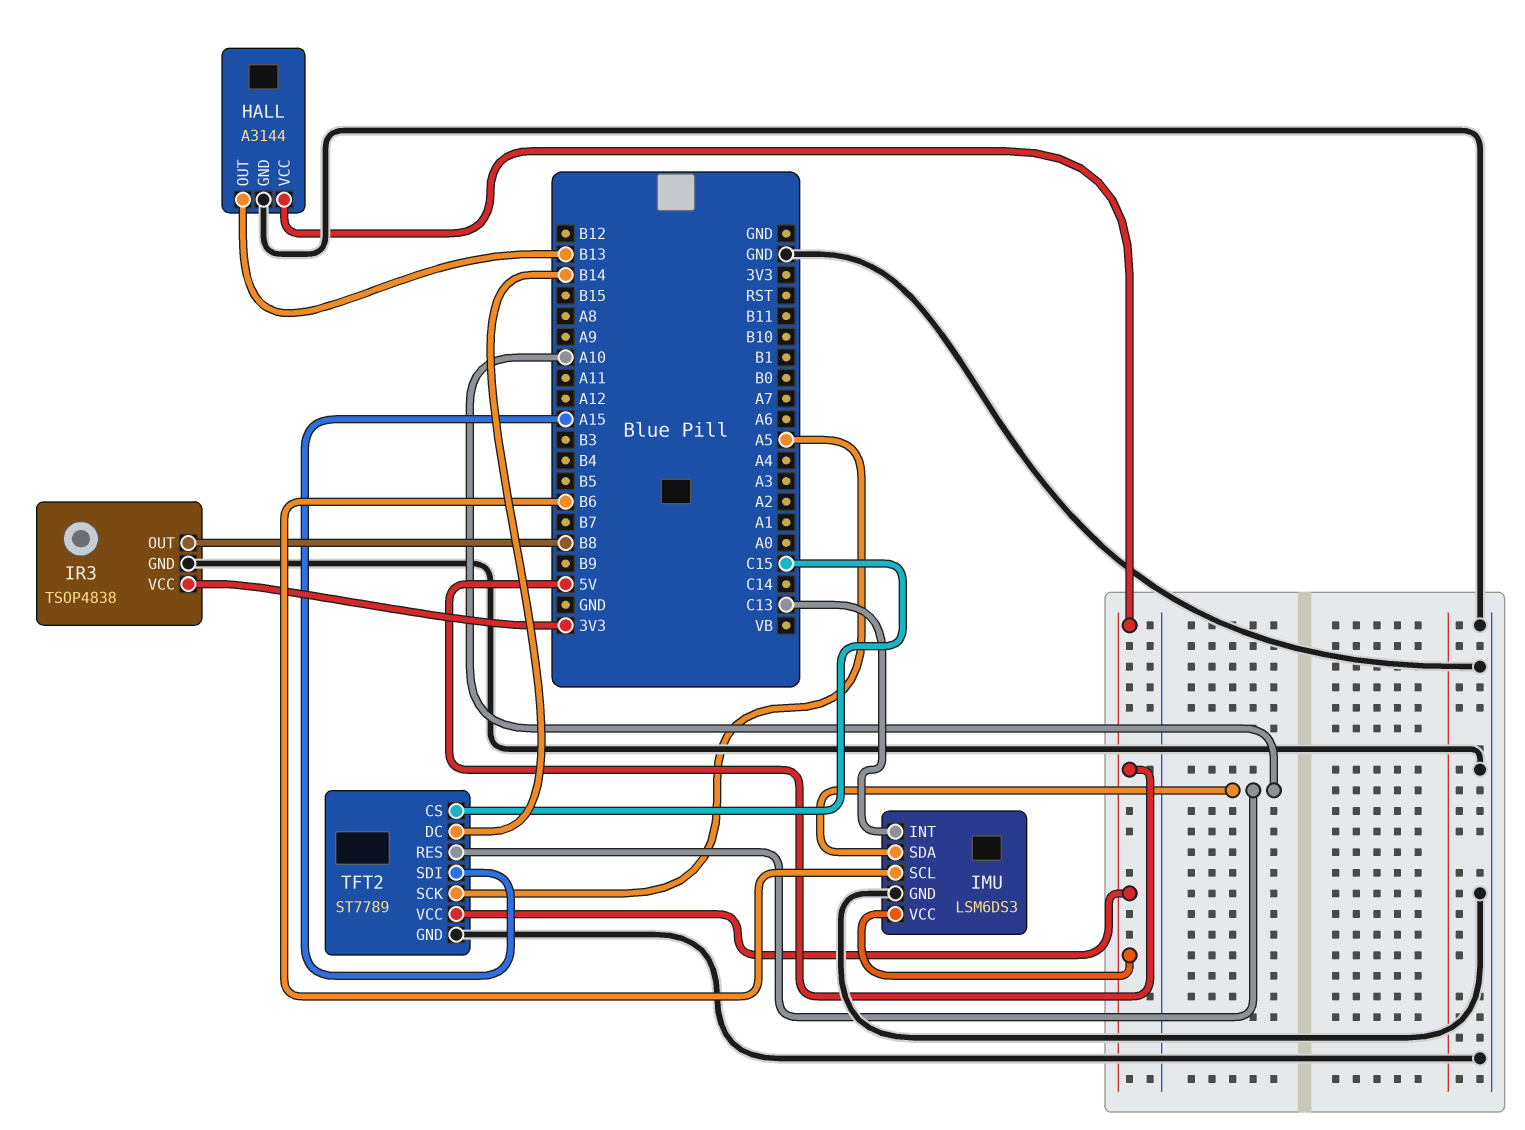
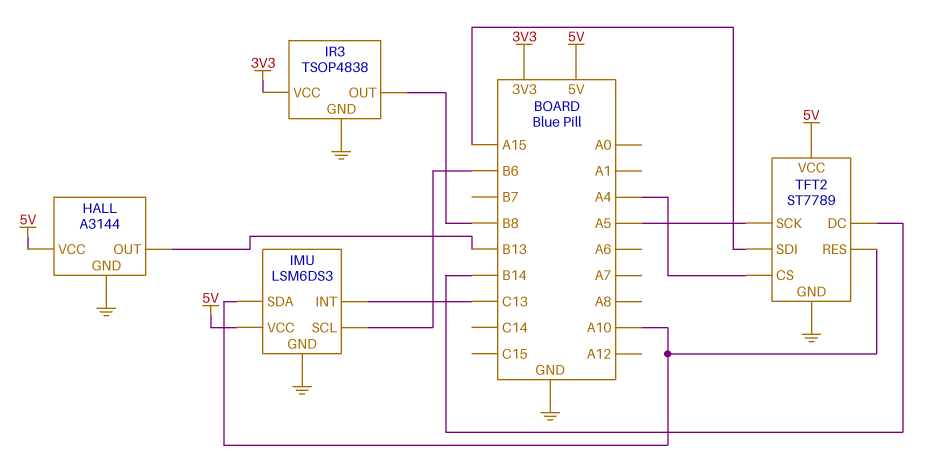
TFT2 pin CS: C15 -> A4

